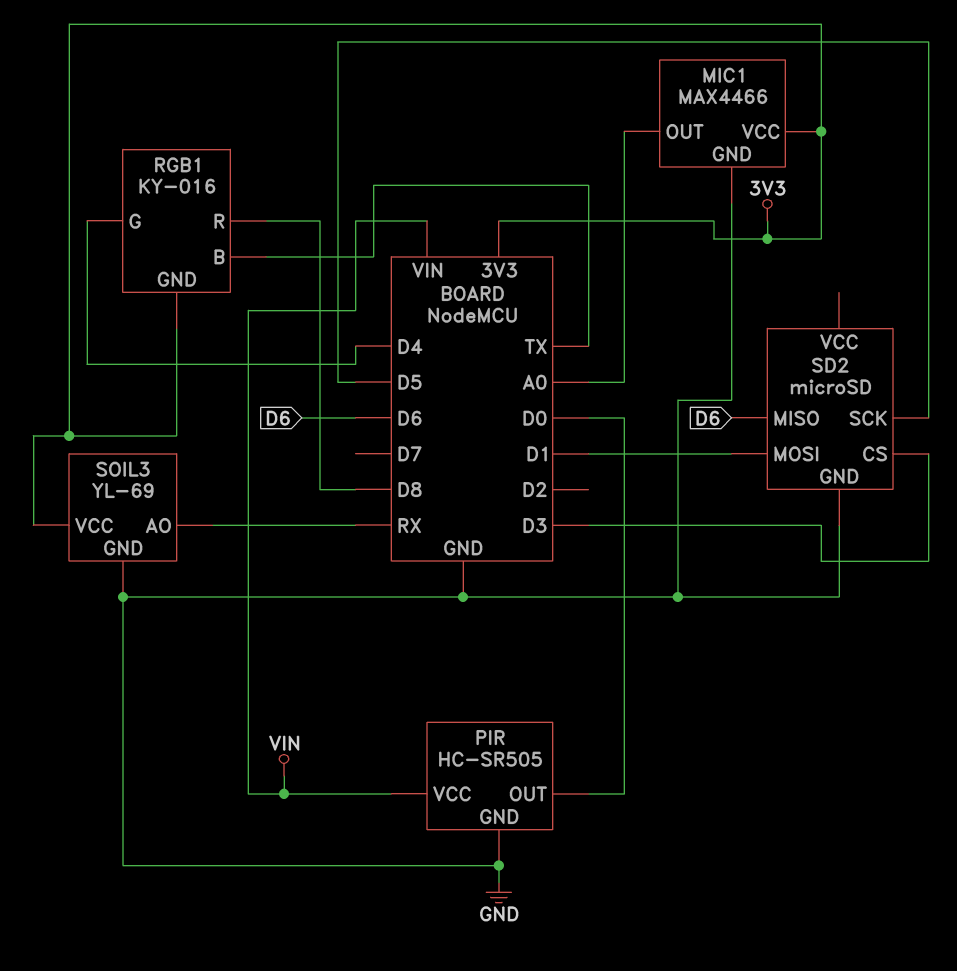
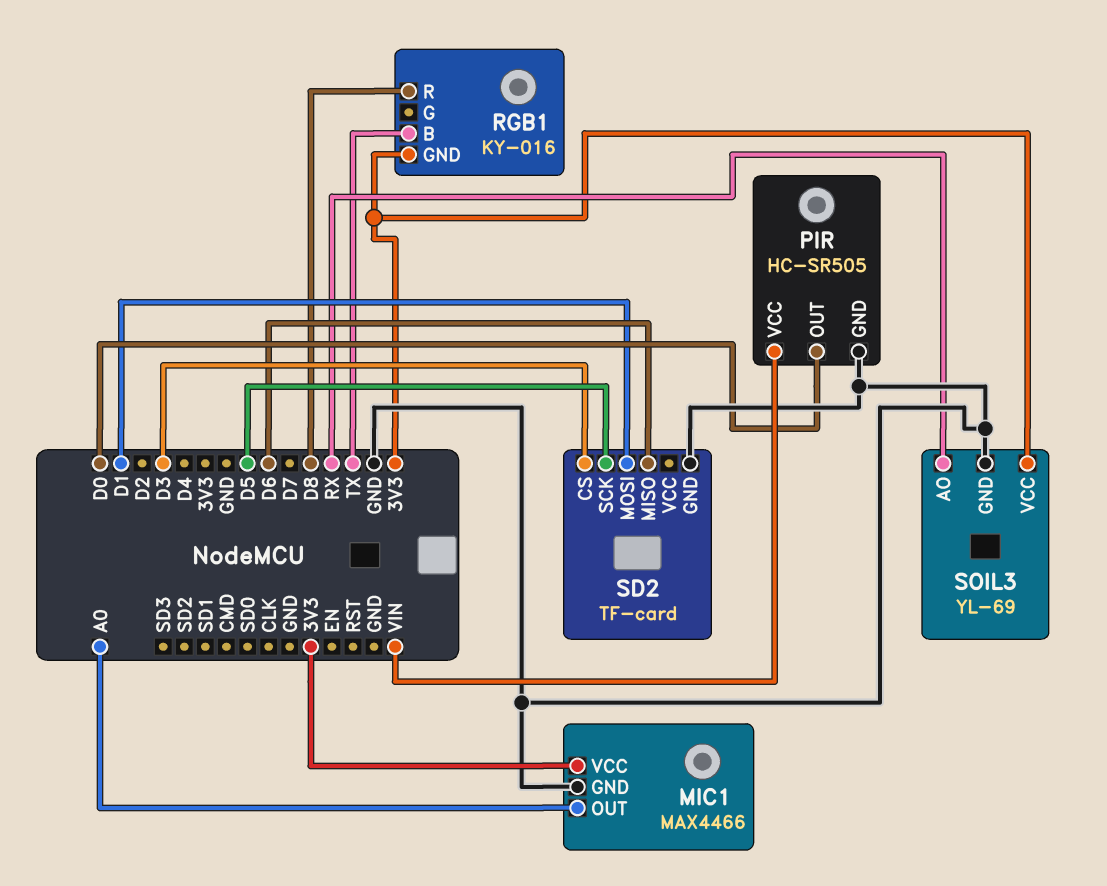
RGB1 pin G: D4 -> none
SD2: microSD -> TF-card

